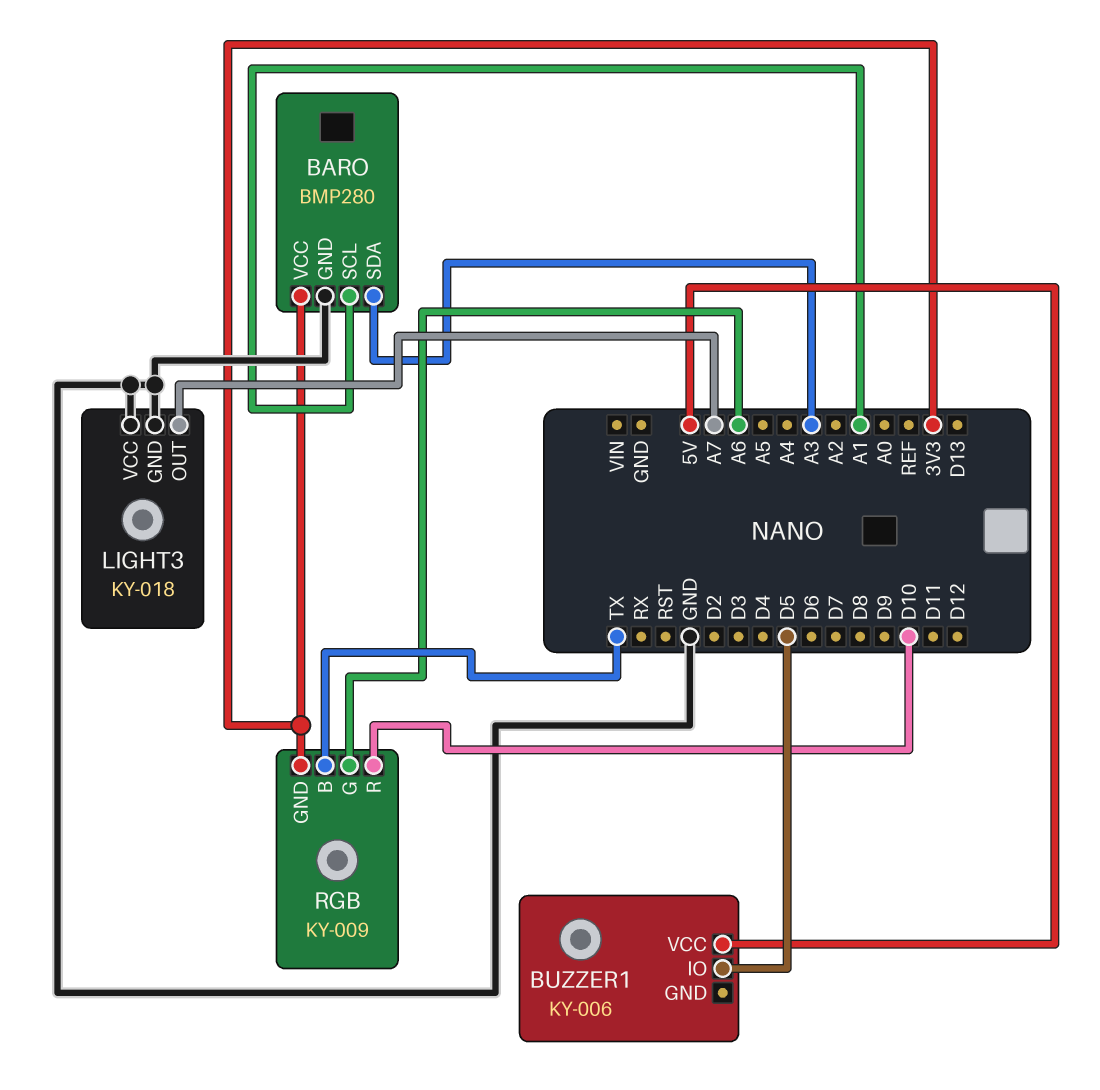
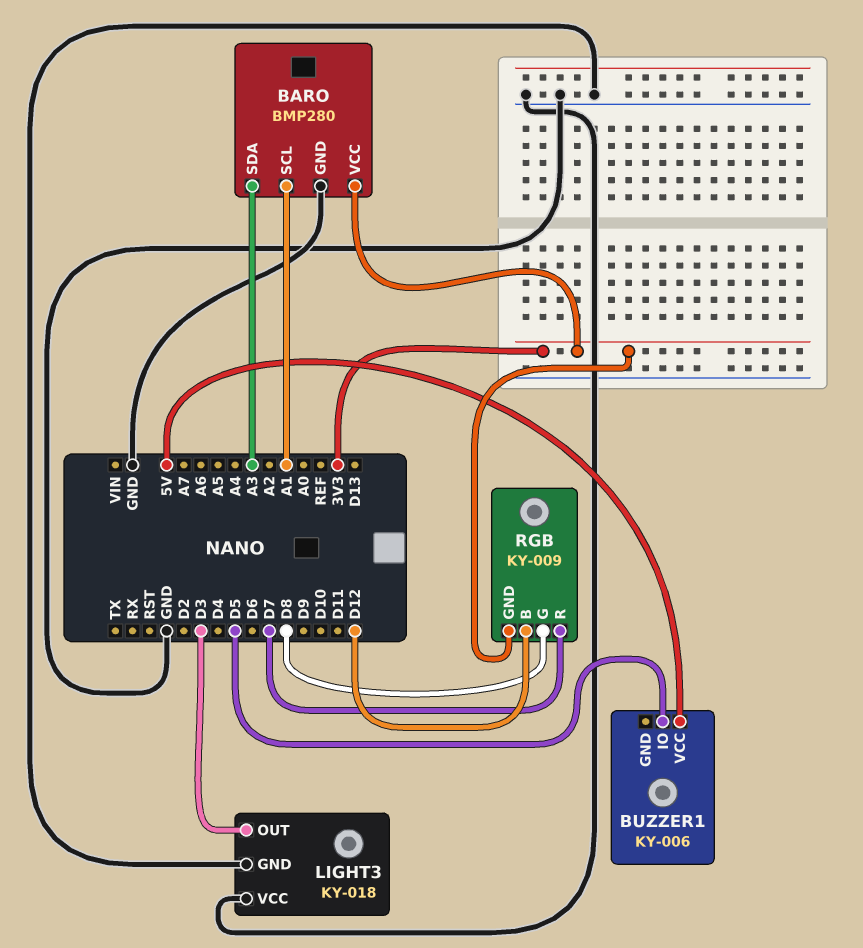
LIGHT3 pin OUT: A7 -> D3
RGB pin B: TX -> D12
RGB pin G: A6 -> D8
RGB pin R: D10 -> D7

